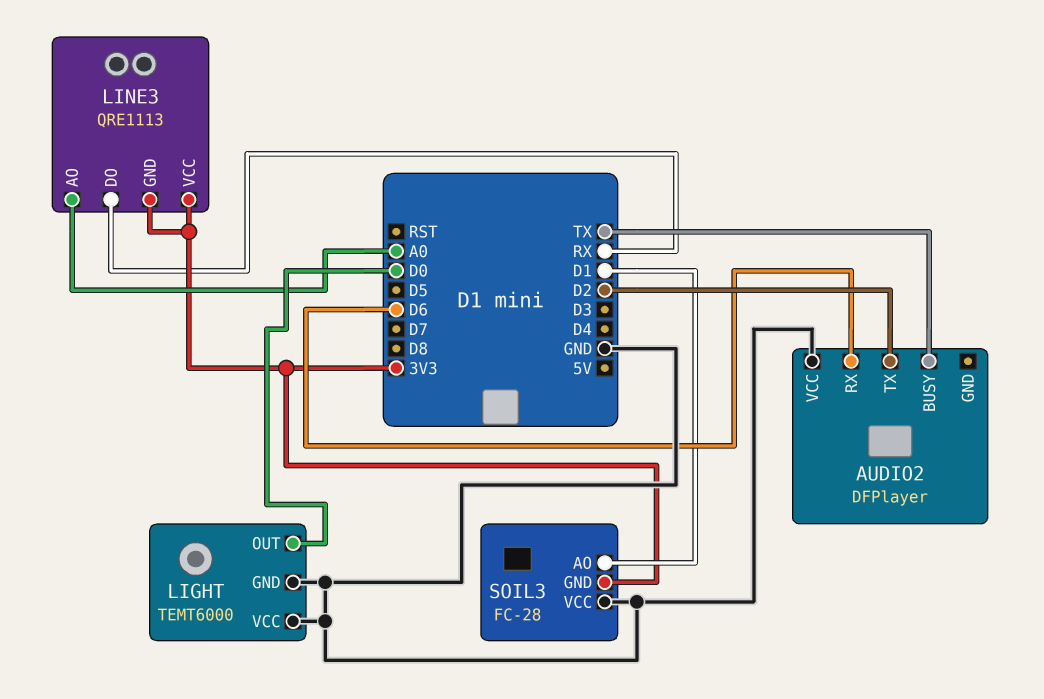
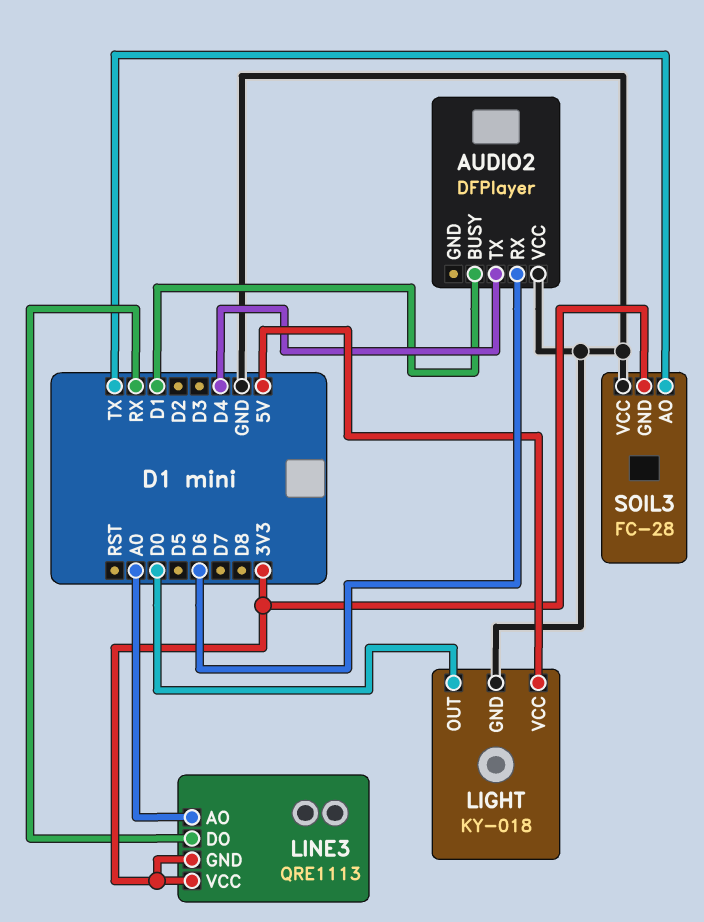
AUDIO2 pin BUSY: TX -> D1
AUDIO2 pin TX: D2 -> D4
LIGHT: TEMT6000 -> KY-018
LIGHT pin VCC: GND -> 5V
SOIL3 pin AO: D1 -> TX

